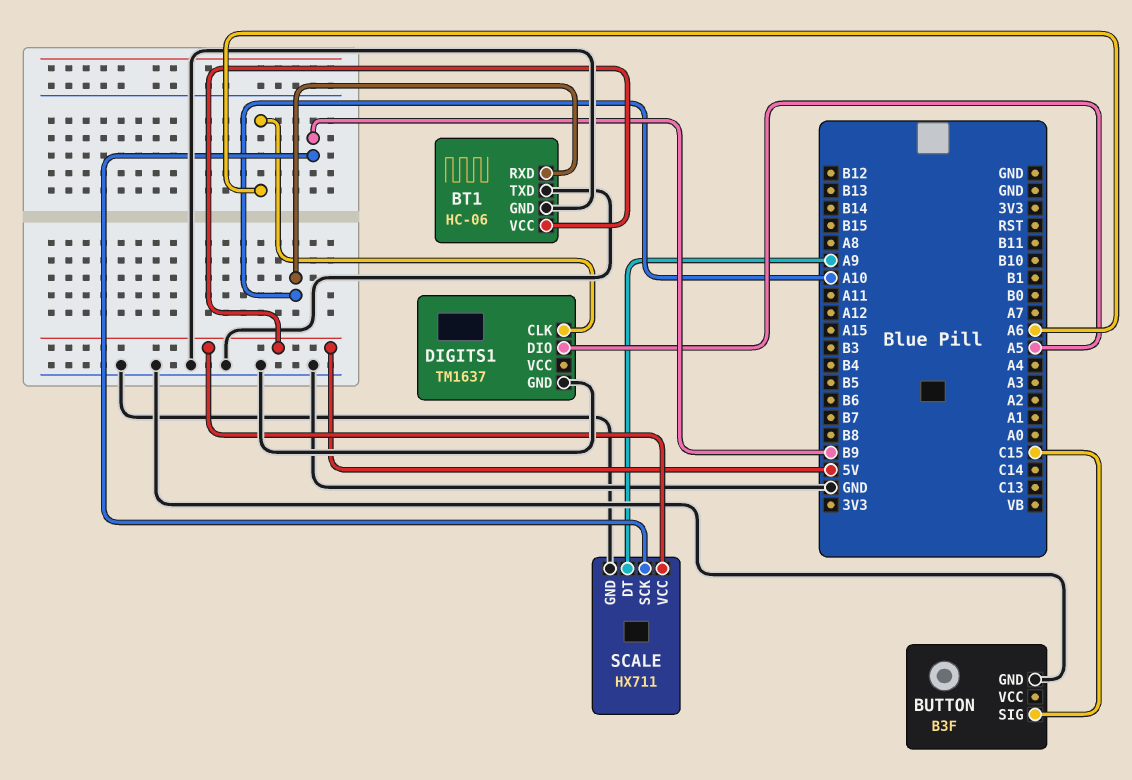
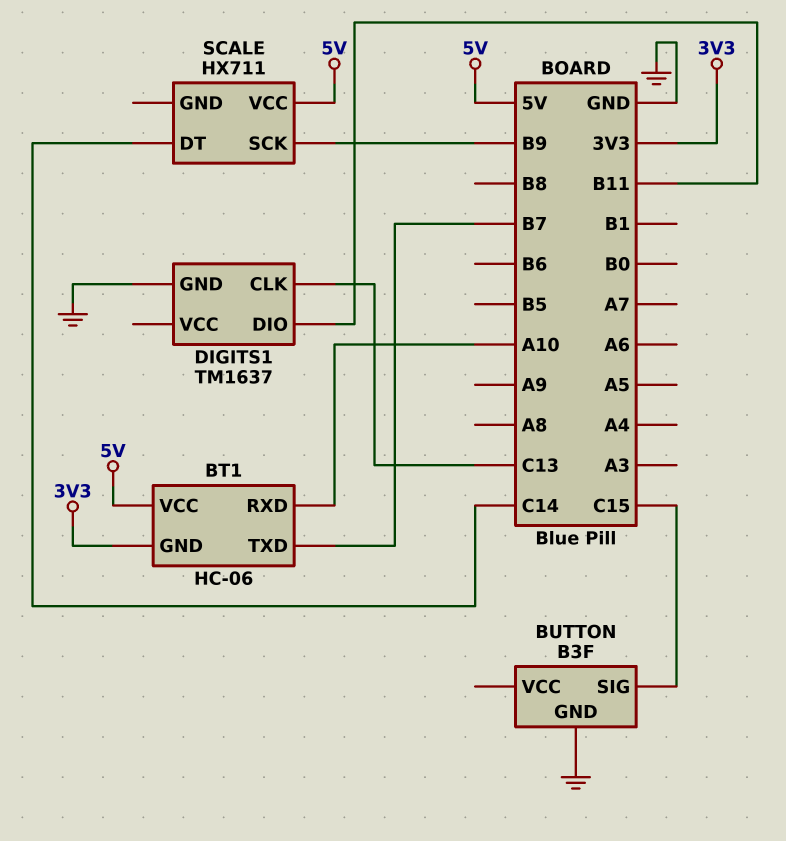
BT1 pin GND: GND -> 3V3
BT1 pin TXD: GND -> B7
DIGITS1 pin CLK: A6 -> C13
DIGITS1 pin DIO: A5 -> B11
SCALE pin DT: A9 -> C14
SCALE pin GND: GND -> none

